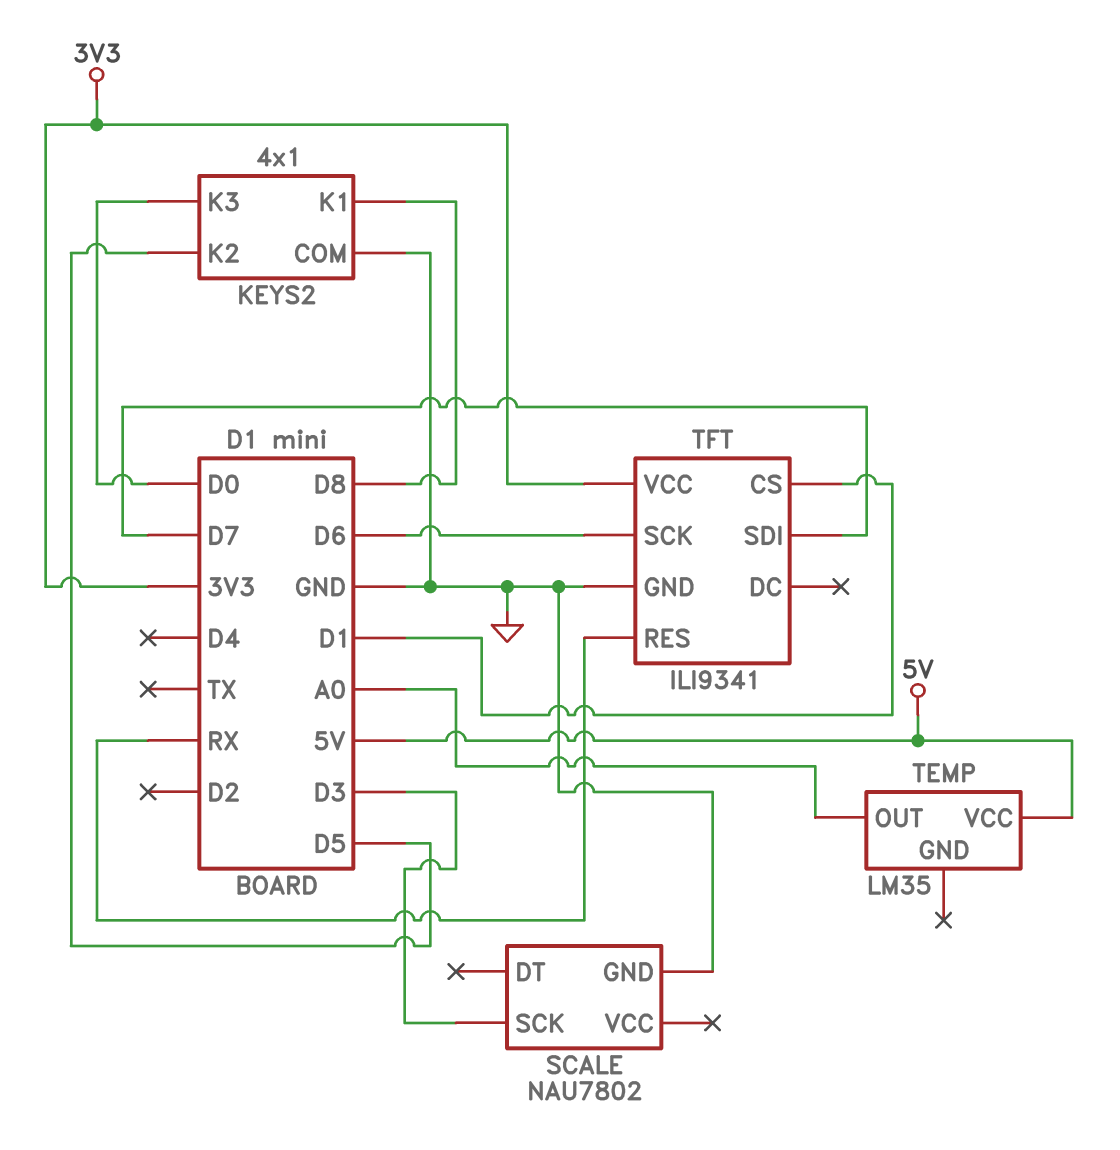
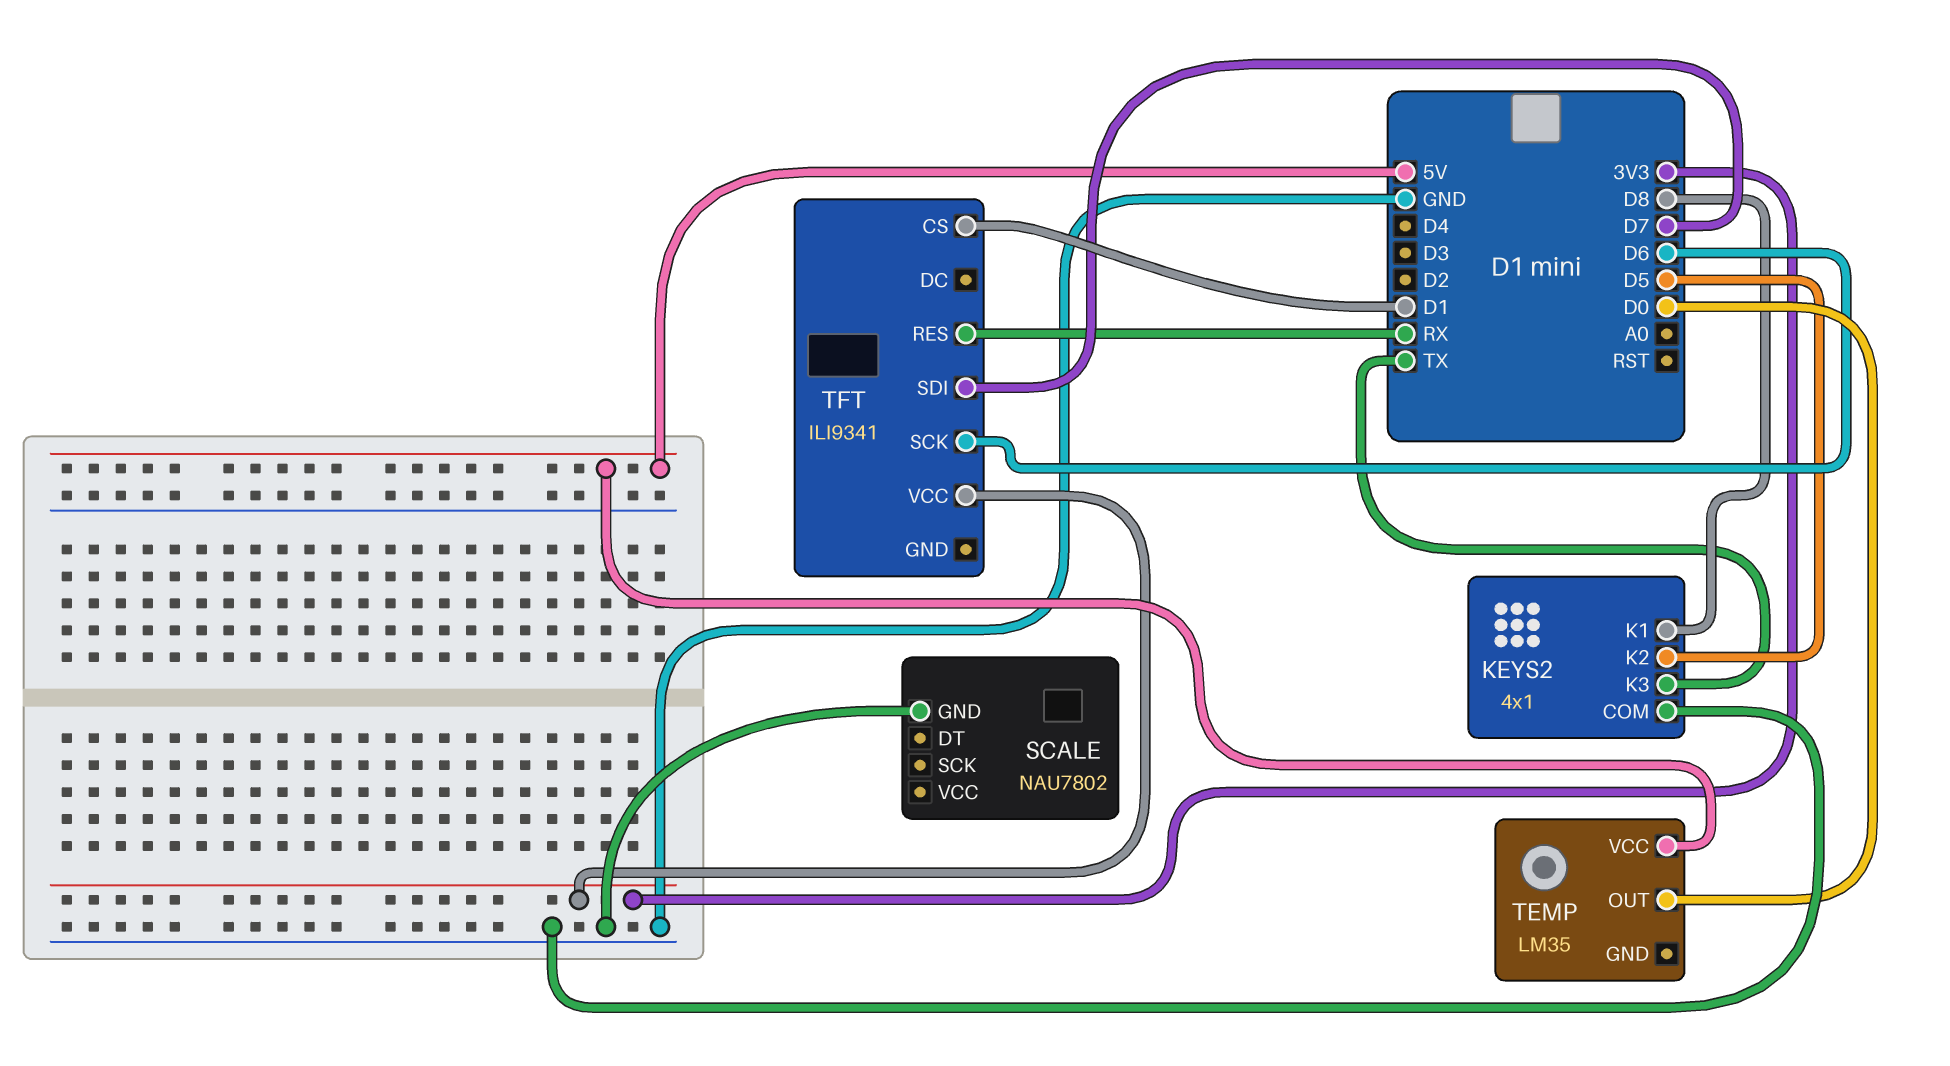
KEYS2 pin K3: D0 -> TX
SCALE pin SCK: D3 -> none
TEMP pin OUT: A0 -> D0
TFT pin GND: GND -> none

